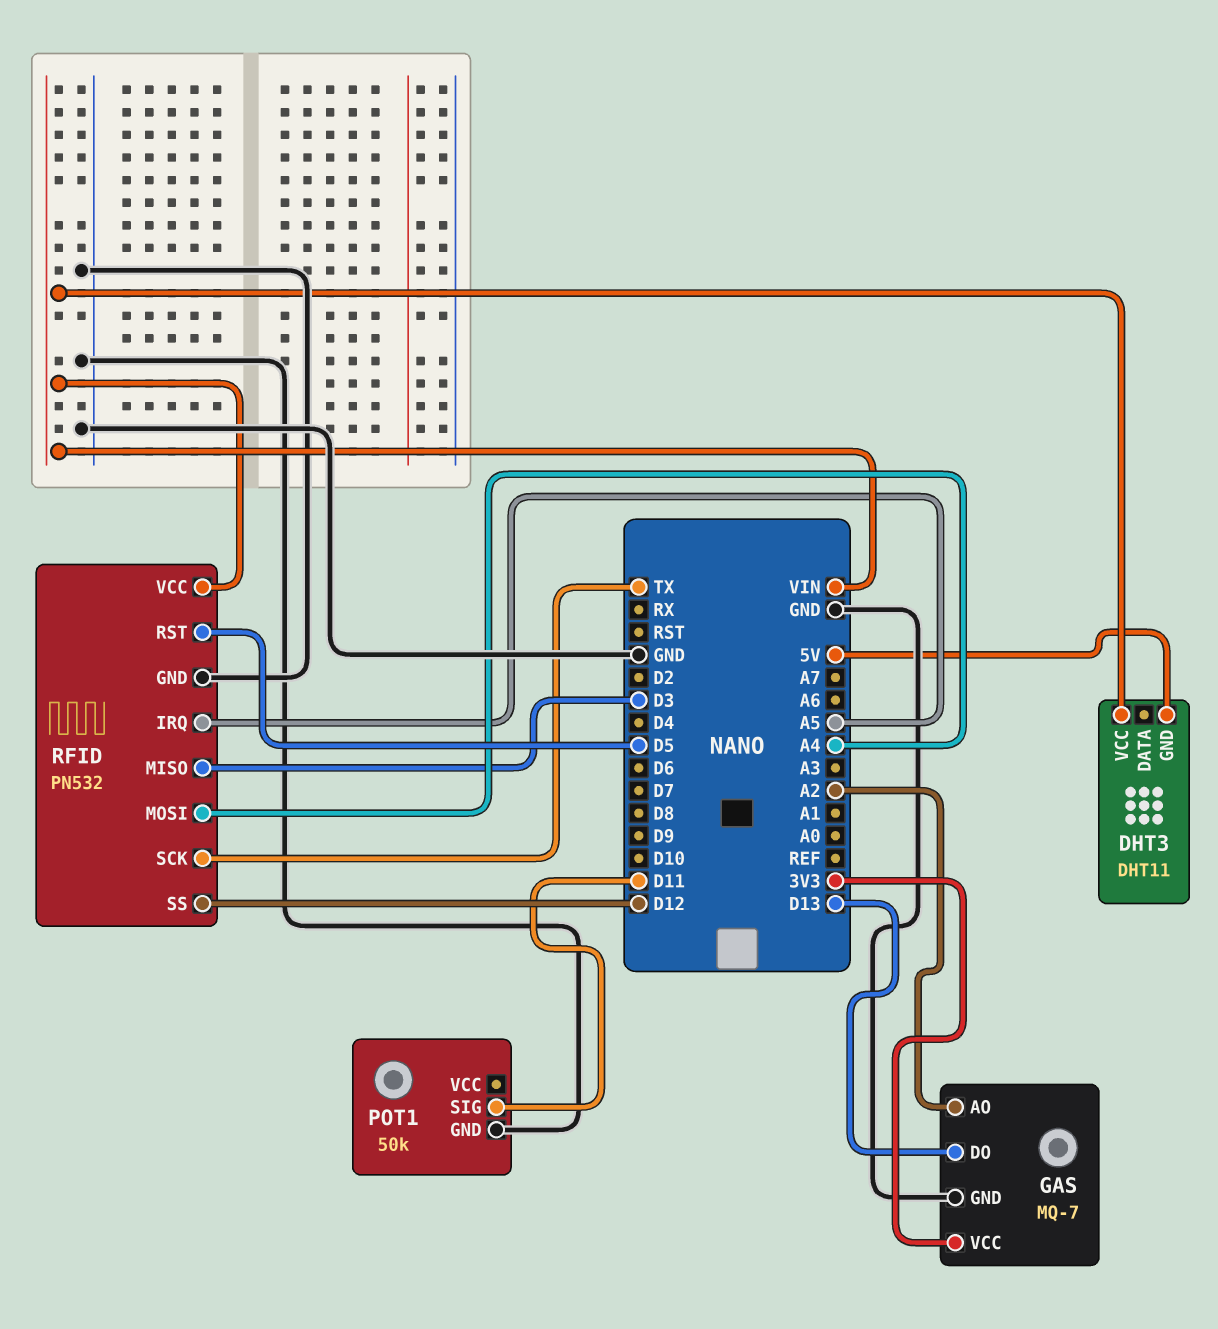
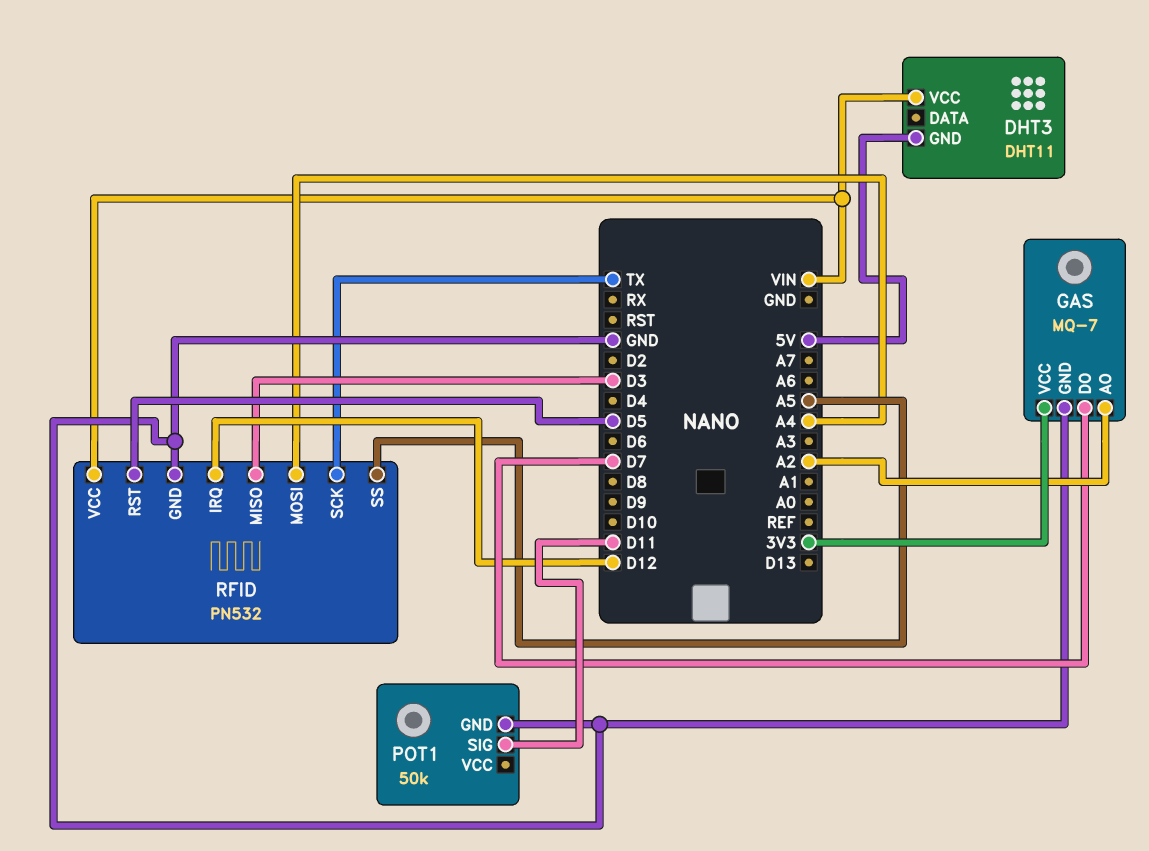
GAS pin DO: D13 -> D7
RFID pin IRQ: A5 -> D12
RFID pin SS: D12 -> A5

